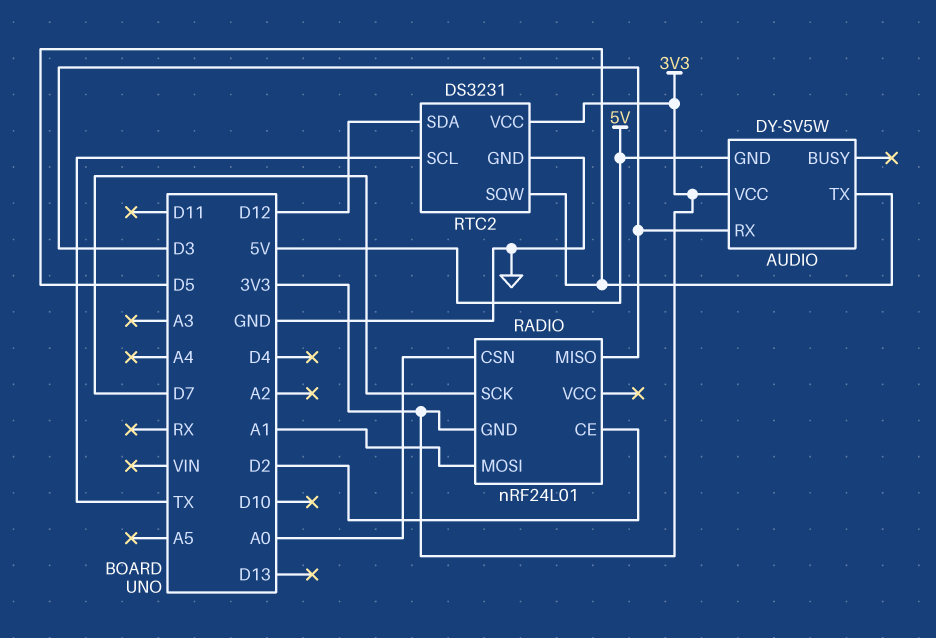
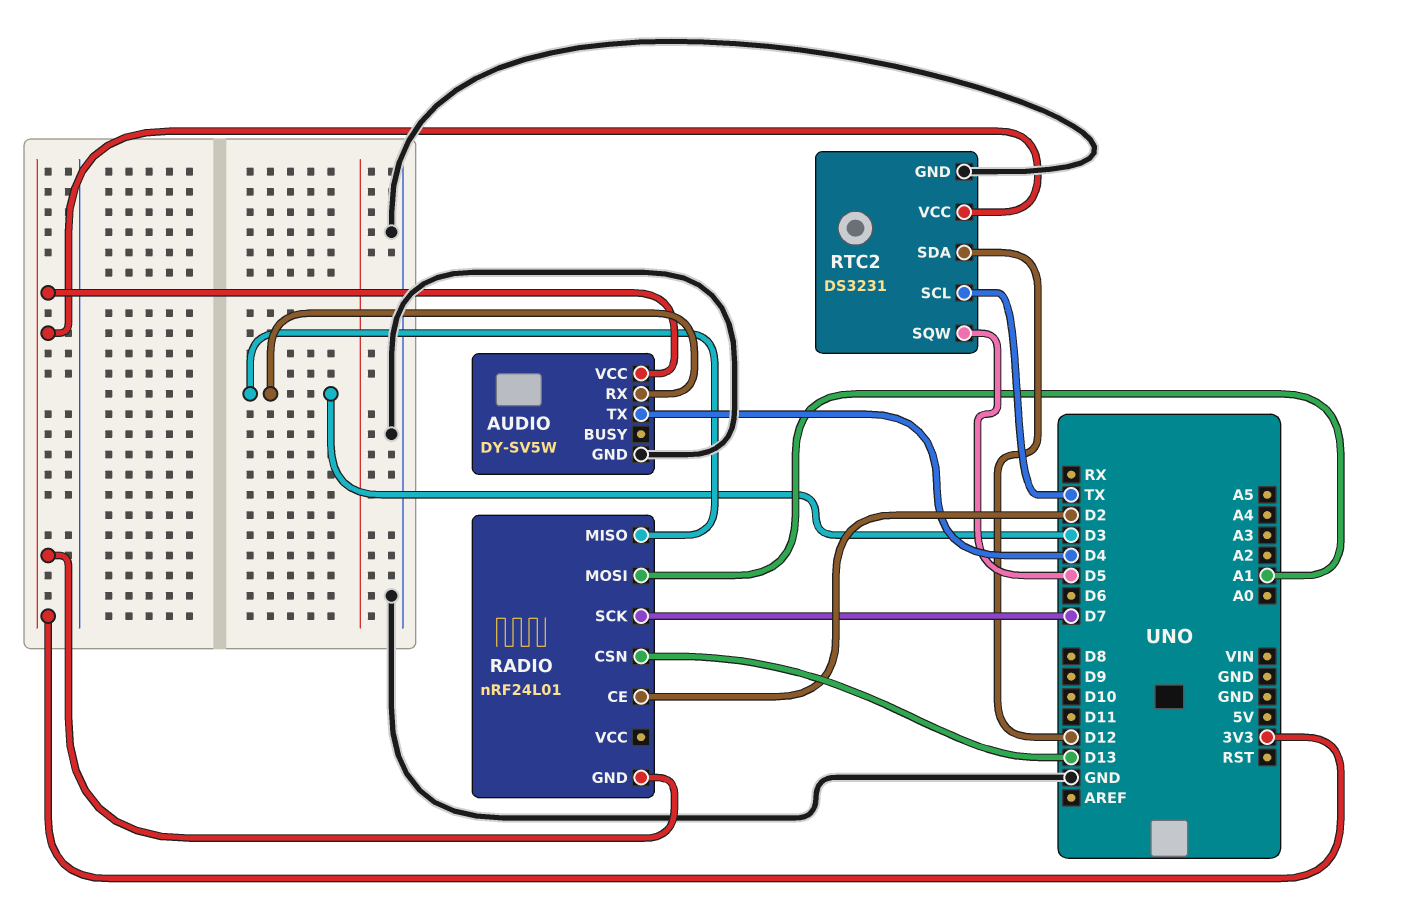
AUDIO pin GND: 5V -> GND
AUDIO pin TX: D5 -> D4
RADIO pin CSN: A0 -> D13

